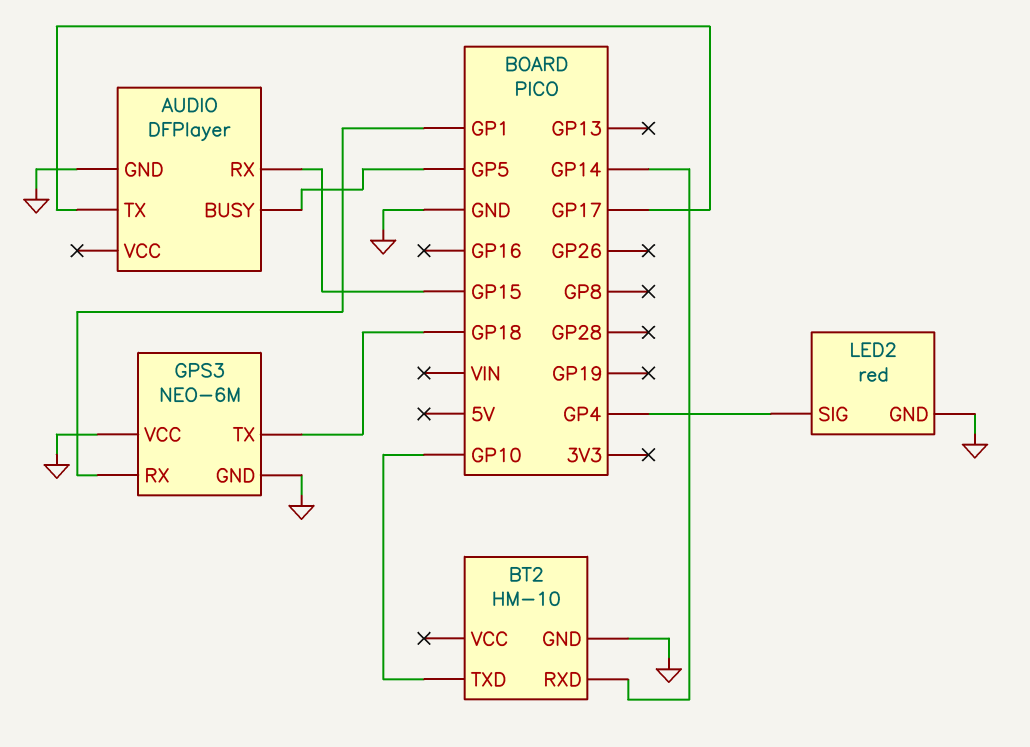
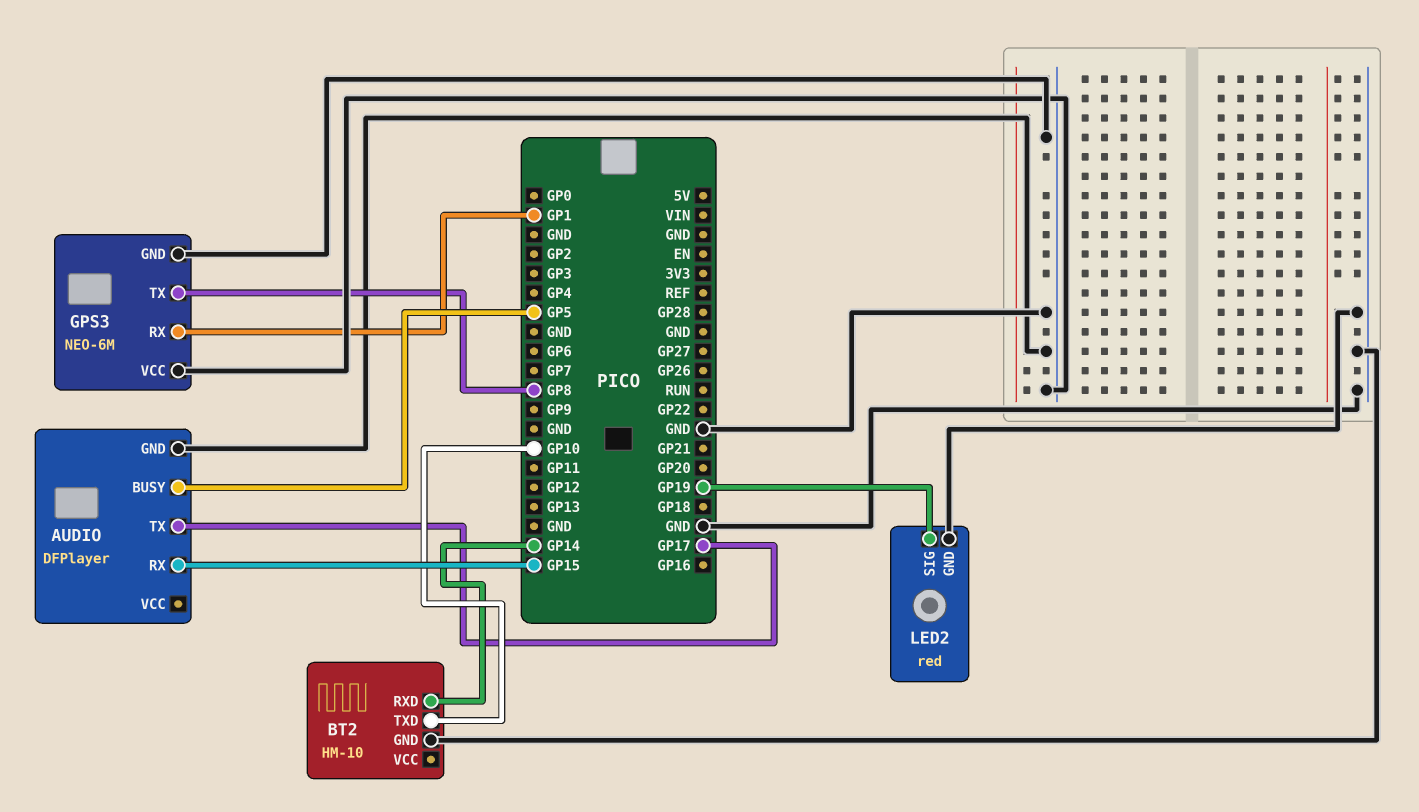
GPS3 pin TX: GP18 -> GP8
LED2 pin SIG: GP4 -> GP19

